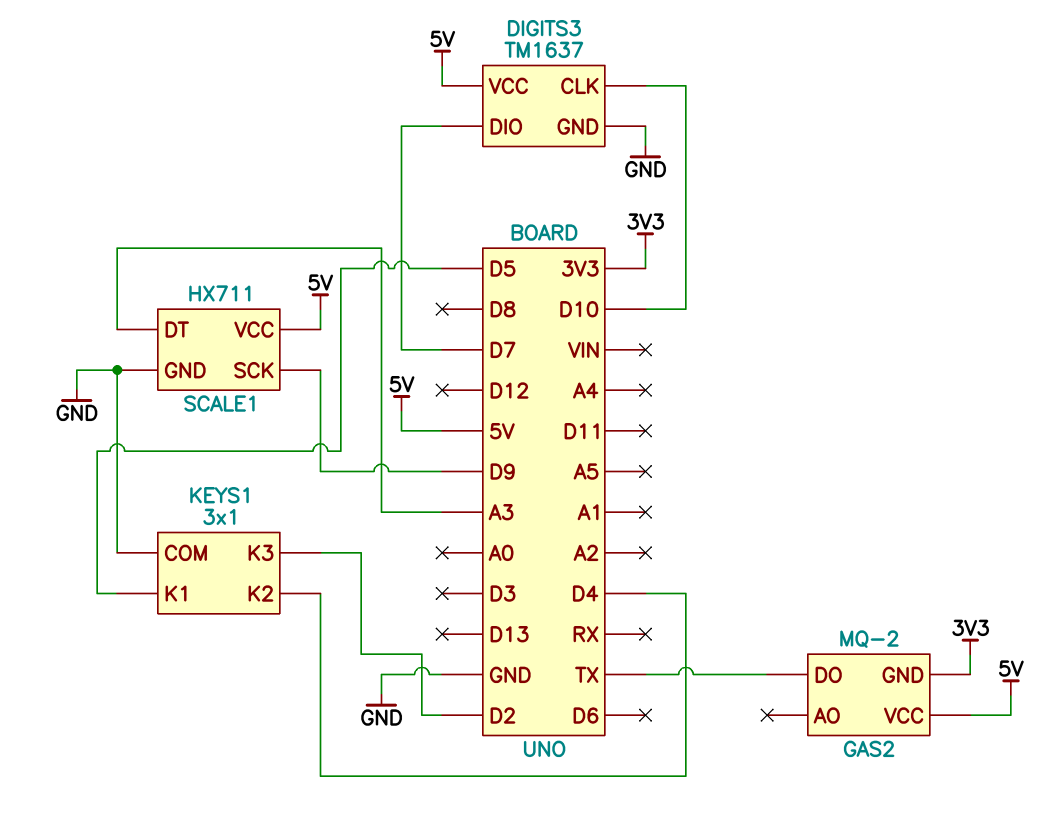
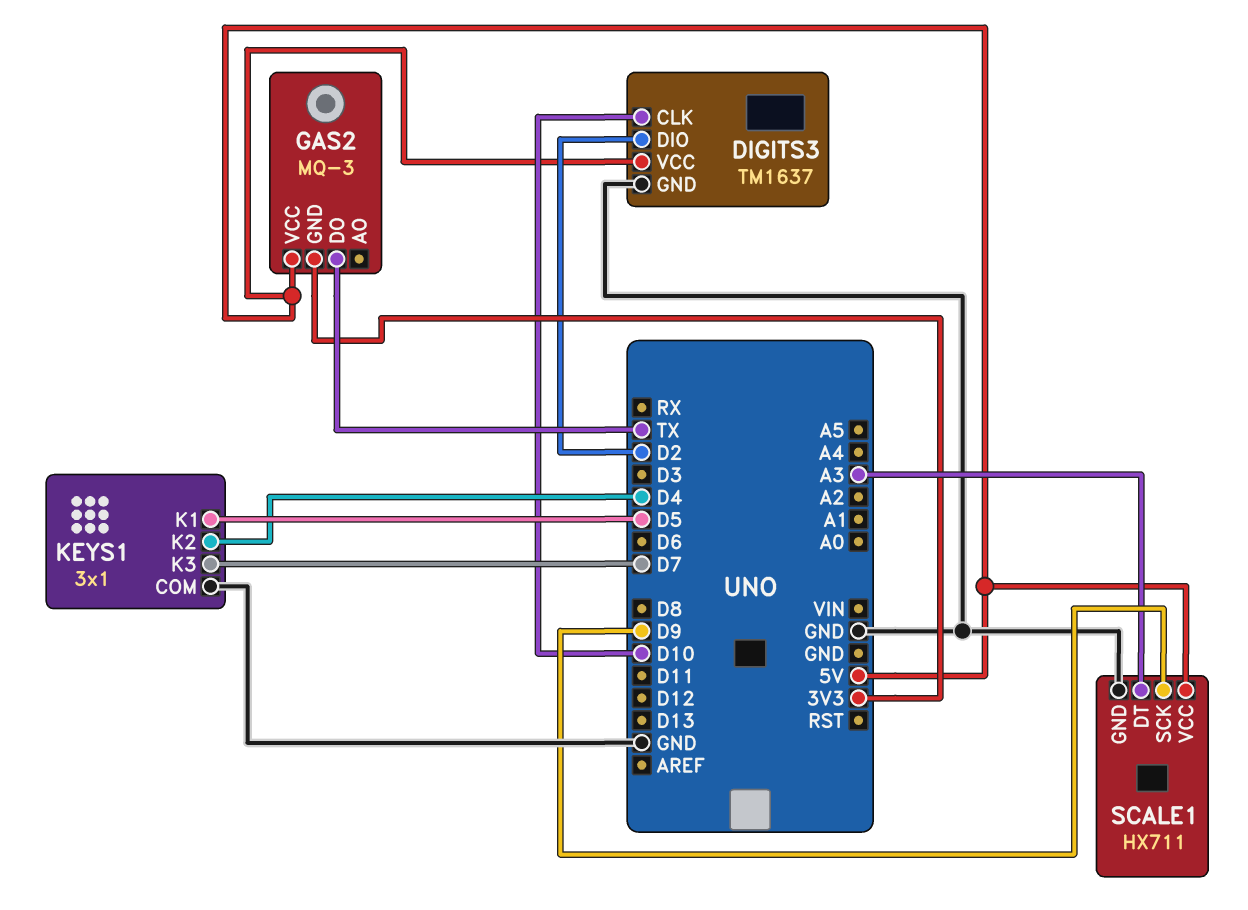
DIGITS3 pin DIO: D7 -> D2
GAS2: MQ-2 -> MQ-3
KEYS1 pin K3: D2 -> D7

